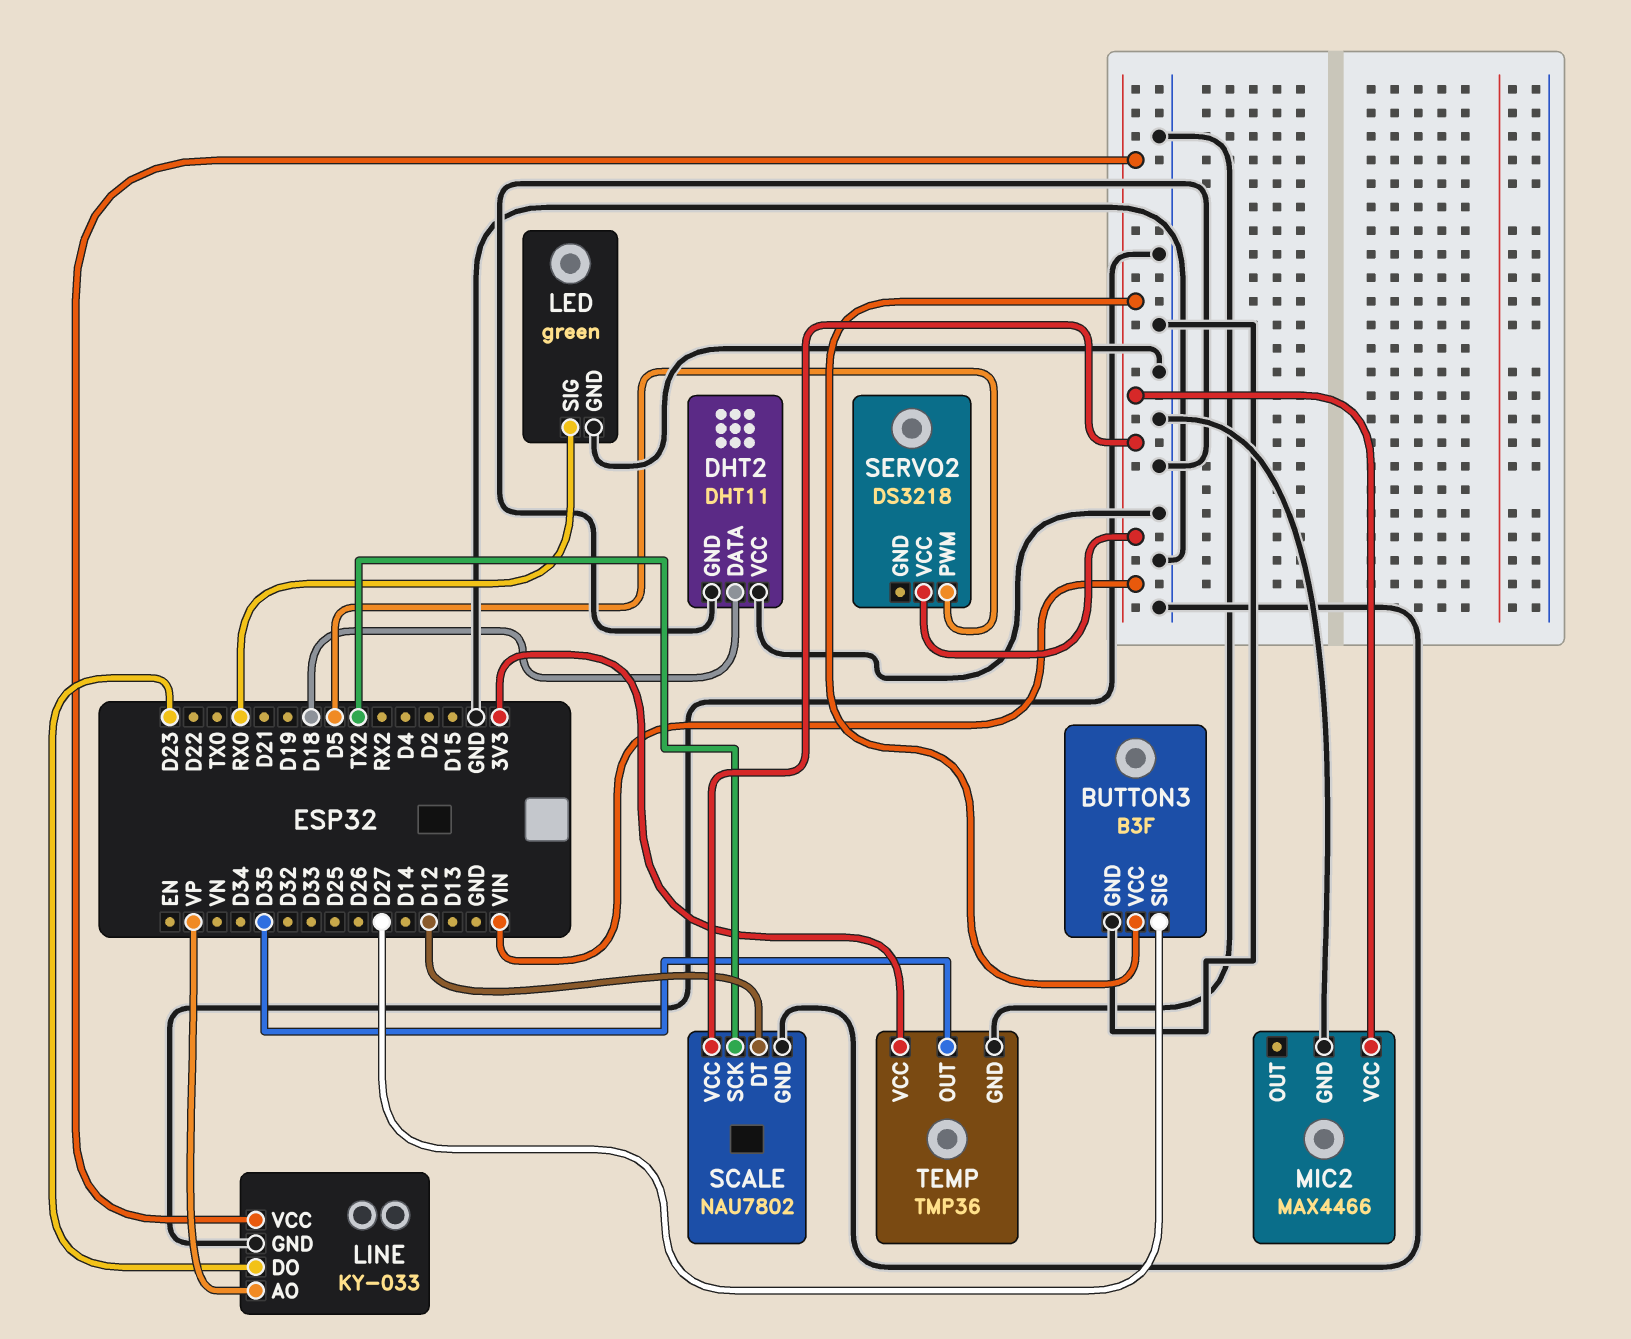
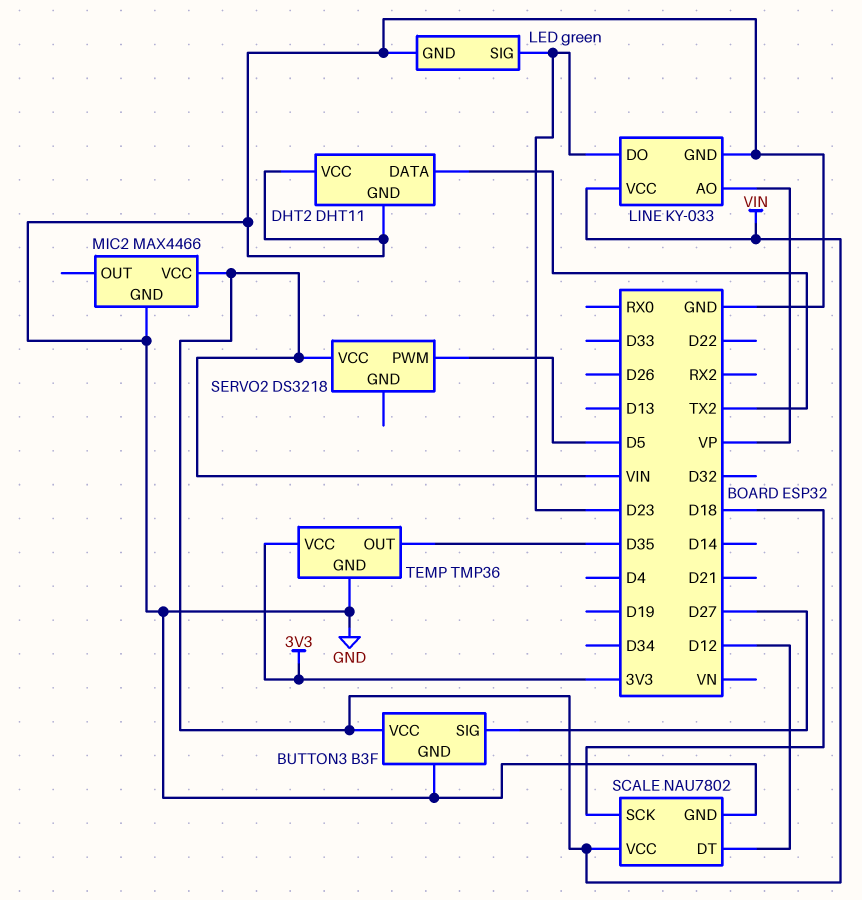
DHT2 pin DATA: D18 -> TX2
LED pin SIG: RX0 -> D23
SCALE pin SCK: TX2 -> D18

